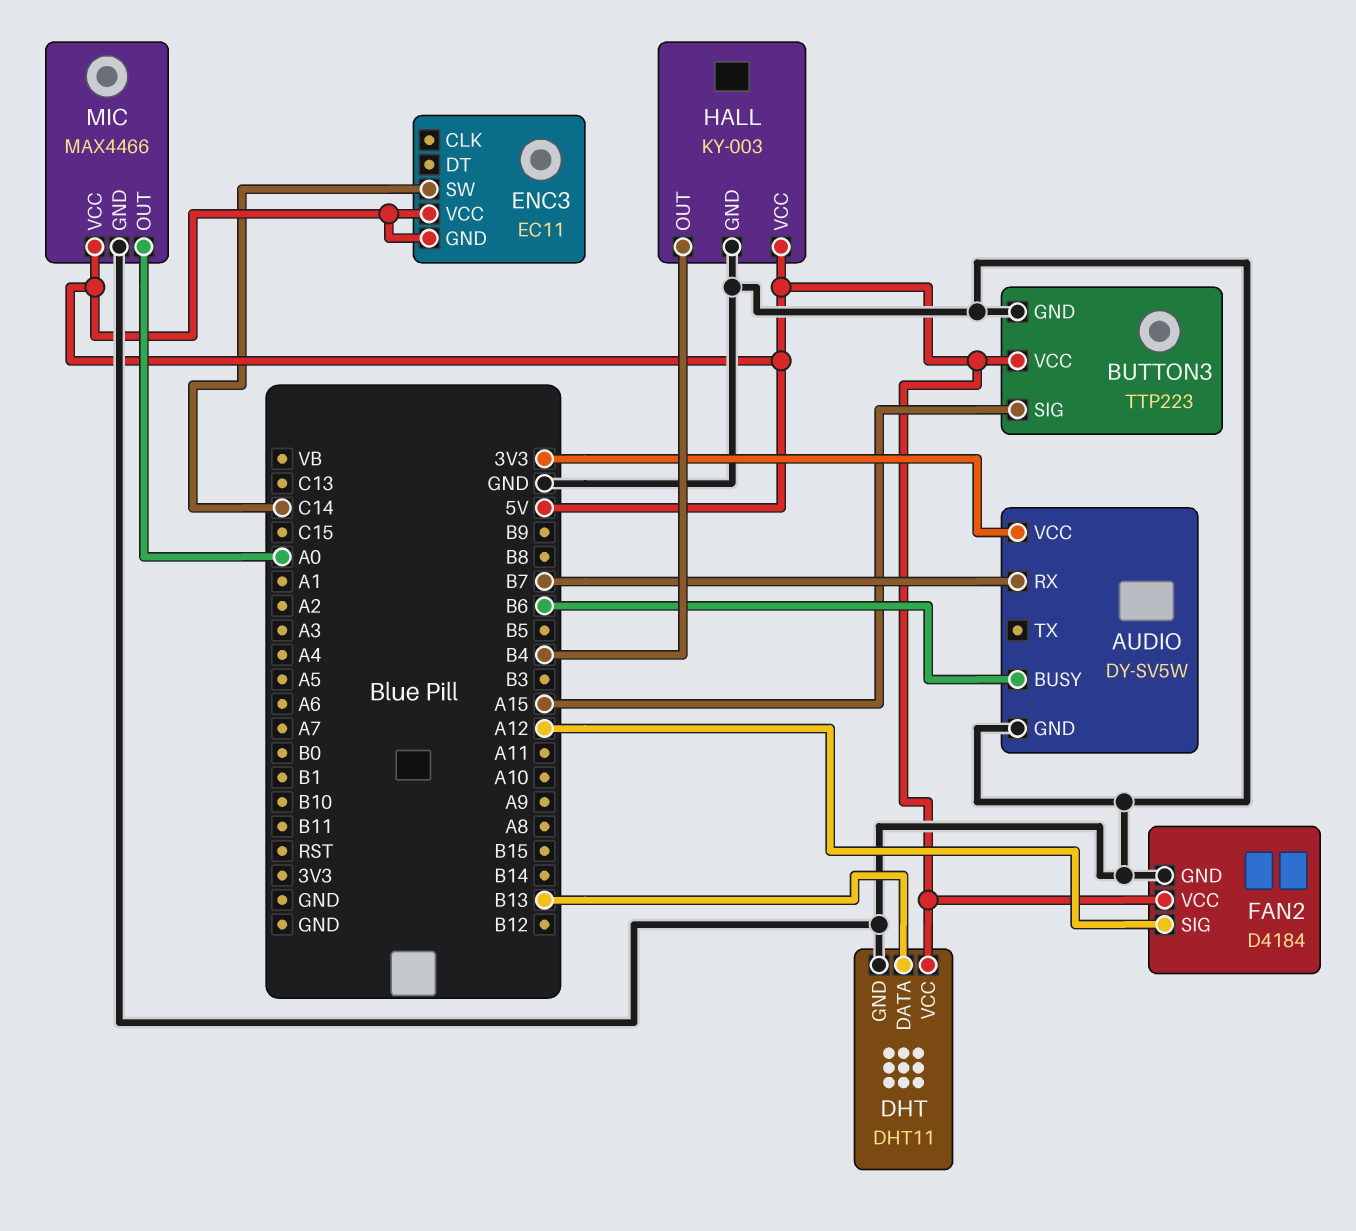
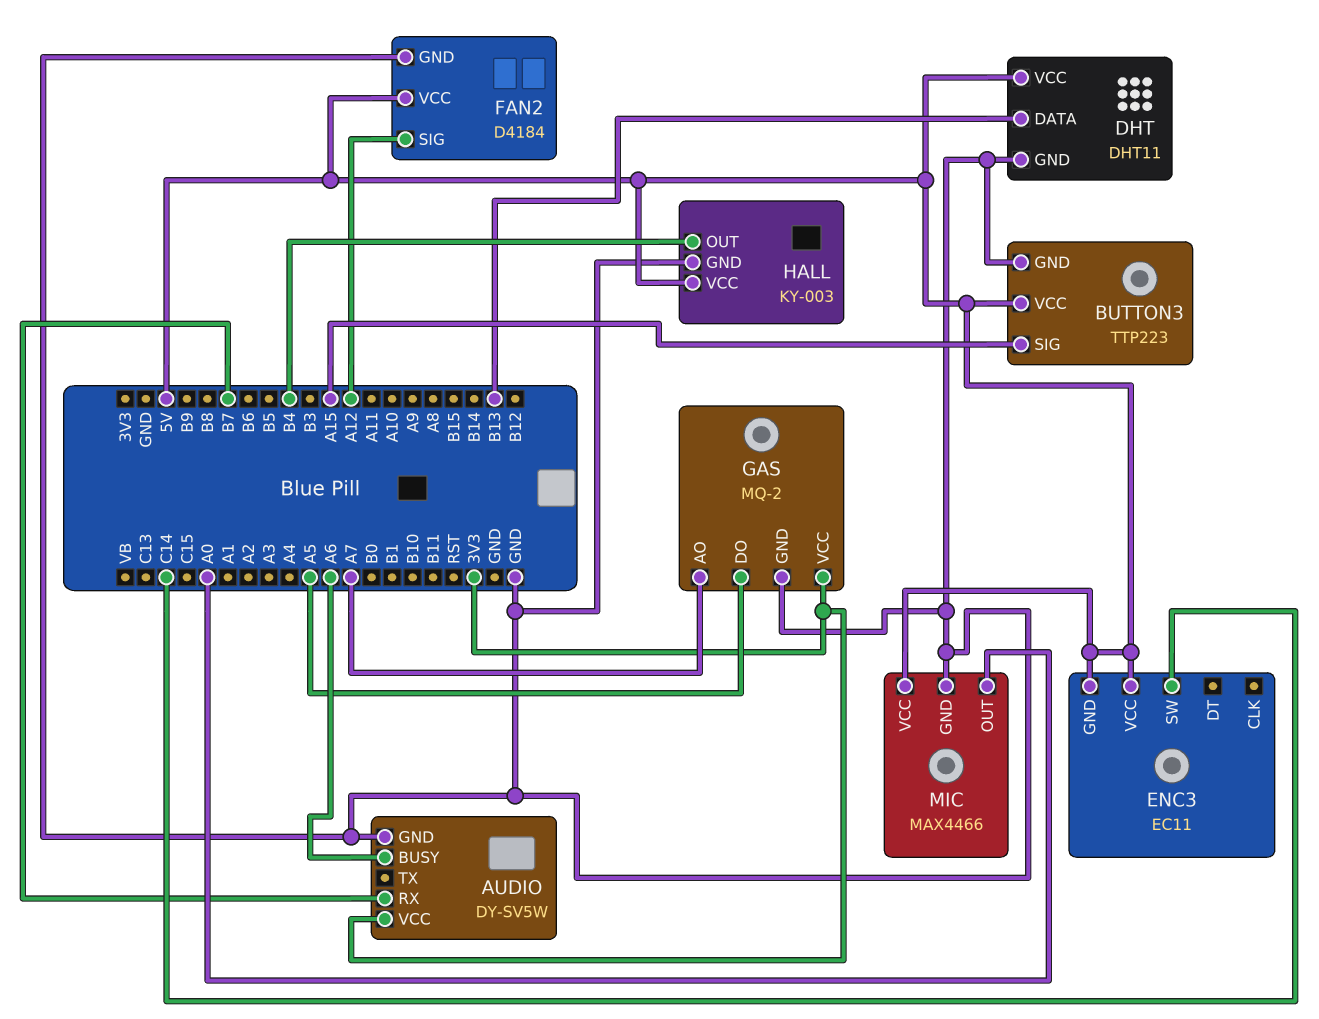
AUDIO pin BUSY: B6 -> A6
GAS: none -> MQ-2
GAS pin AO: none -> A7
GAS pin DO: none -> A5
GAS pin GND: none -> GND
GAS pin VCC: none -> 3V3

